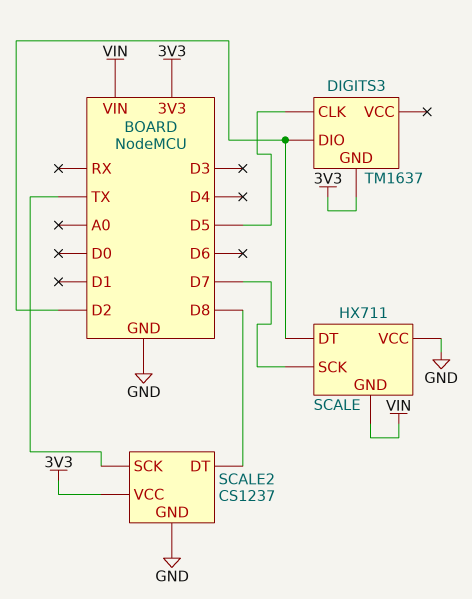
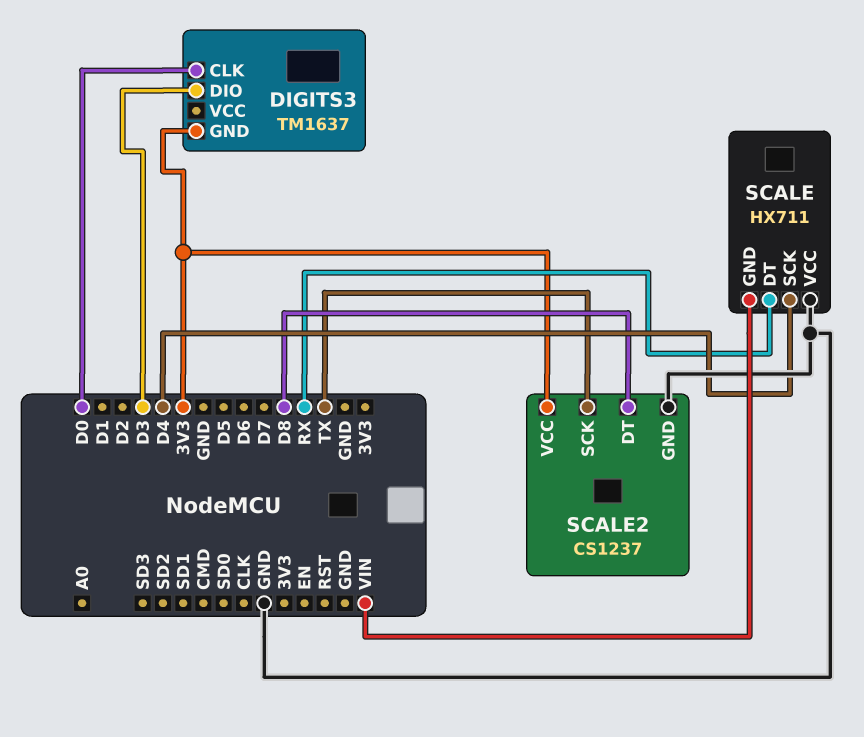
DIGITS3 pin CLK: D5 -> D0
DIGITS3 pin DIO: D2 -> D3
SCALE pin DT: D2 -> RX
SCALE pin SCK: D7 -> D4

